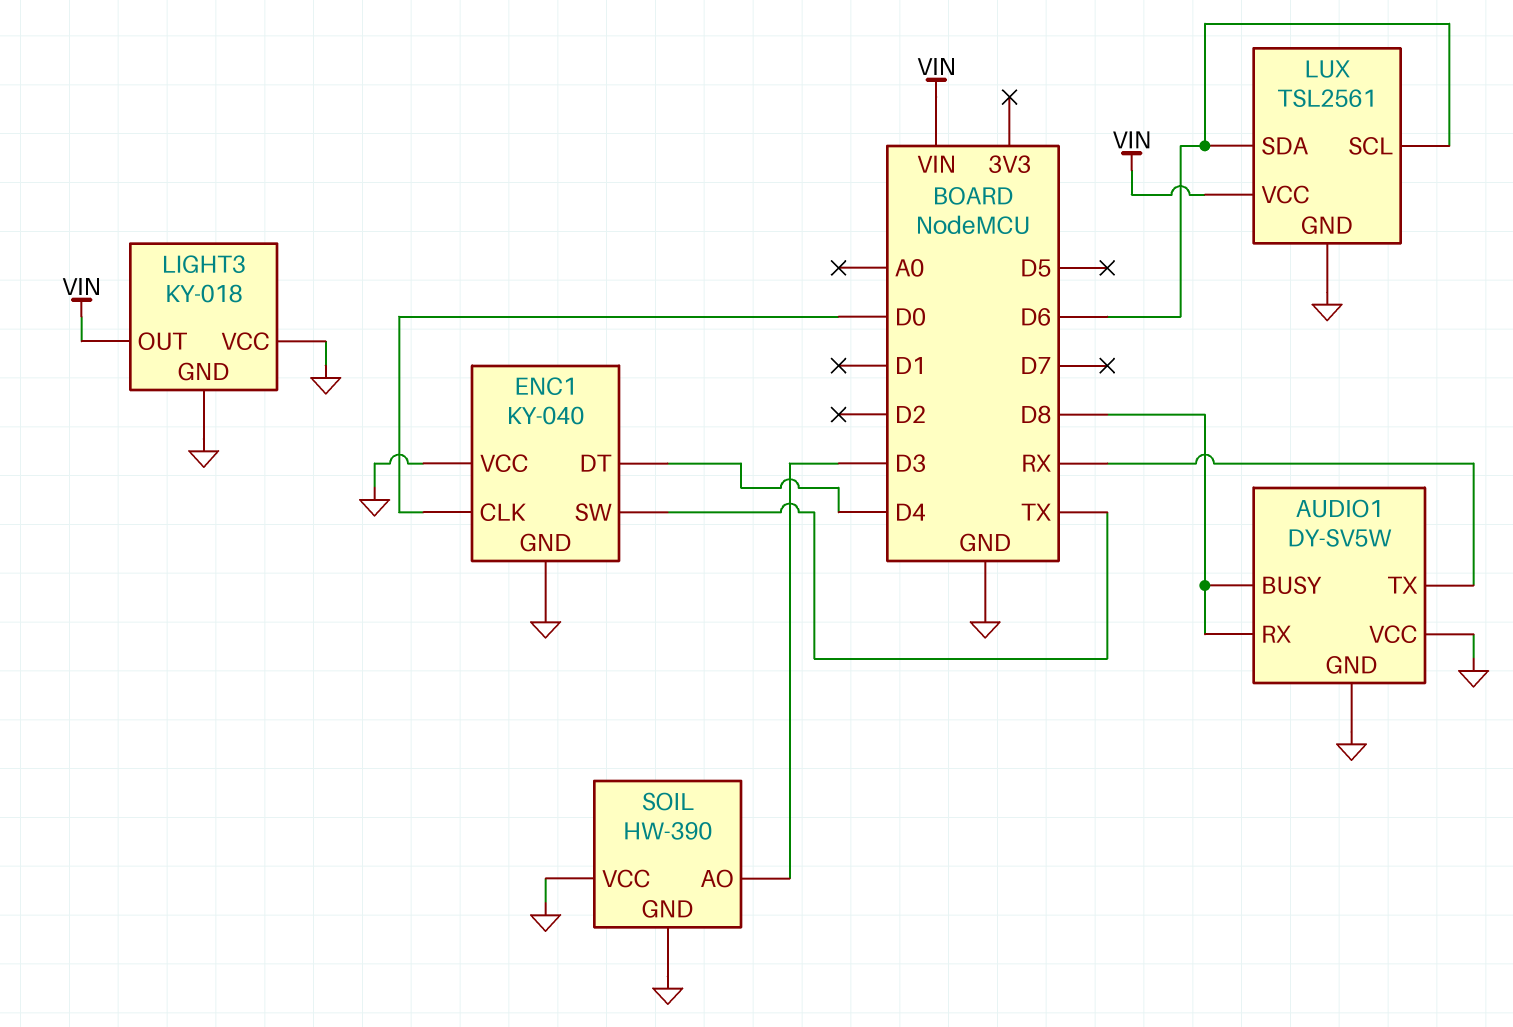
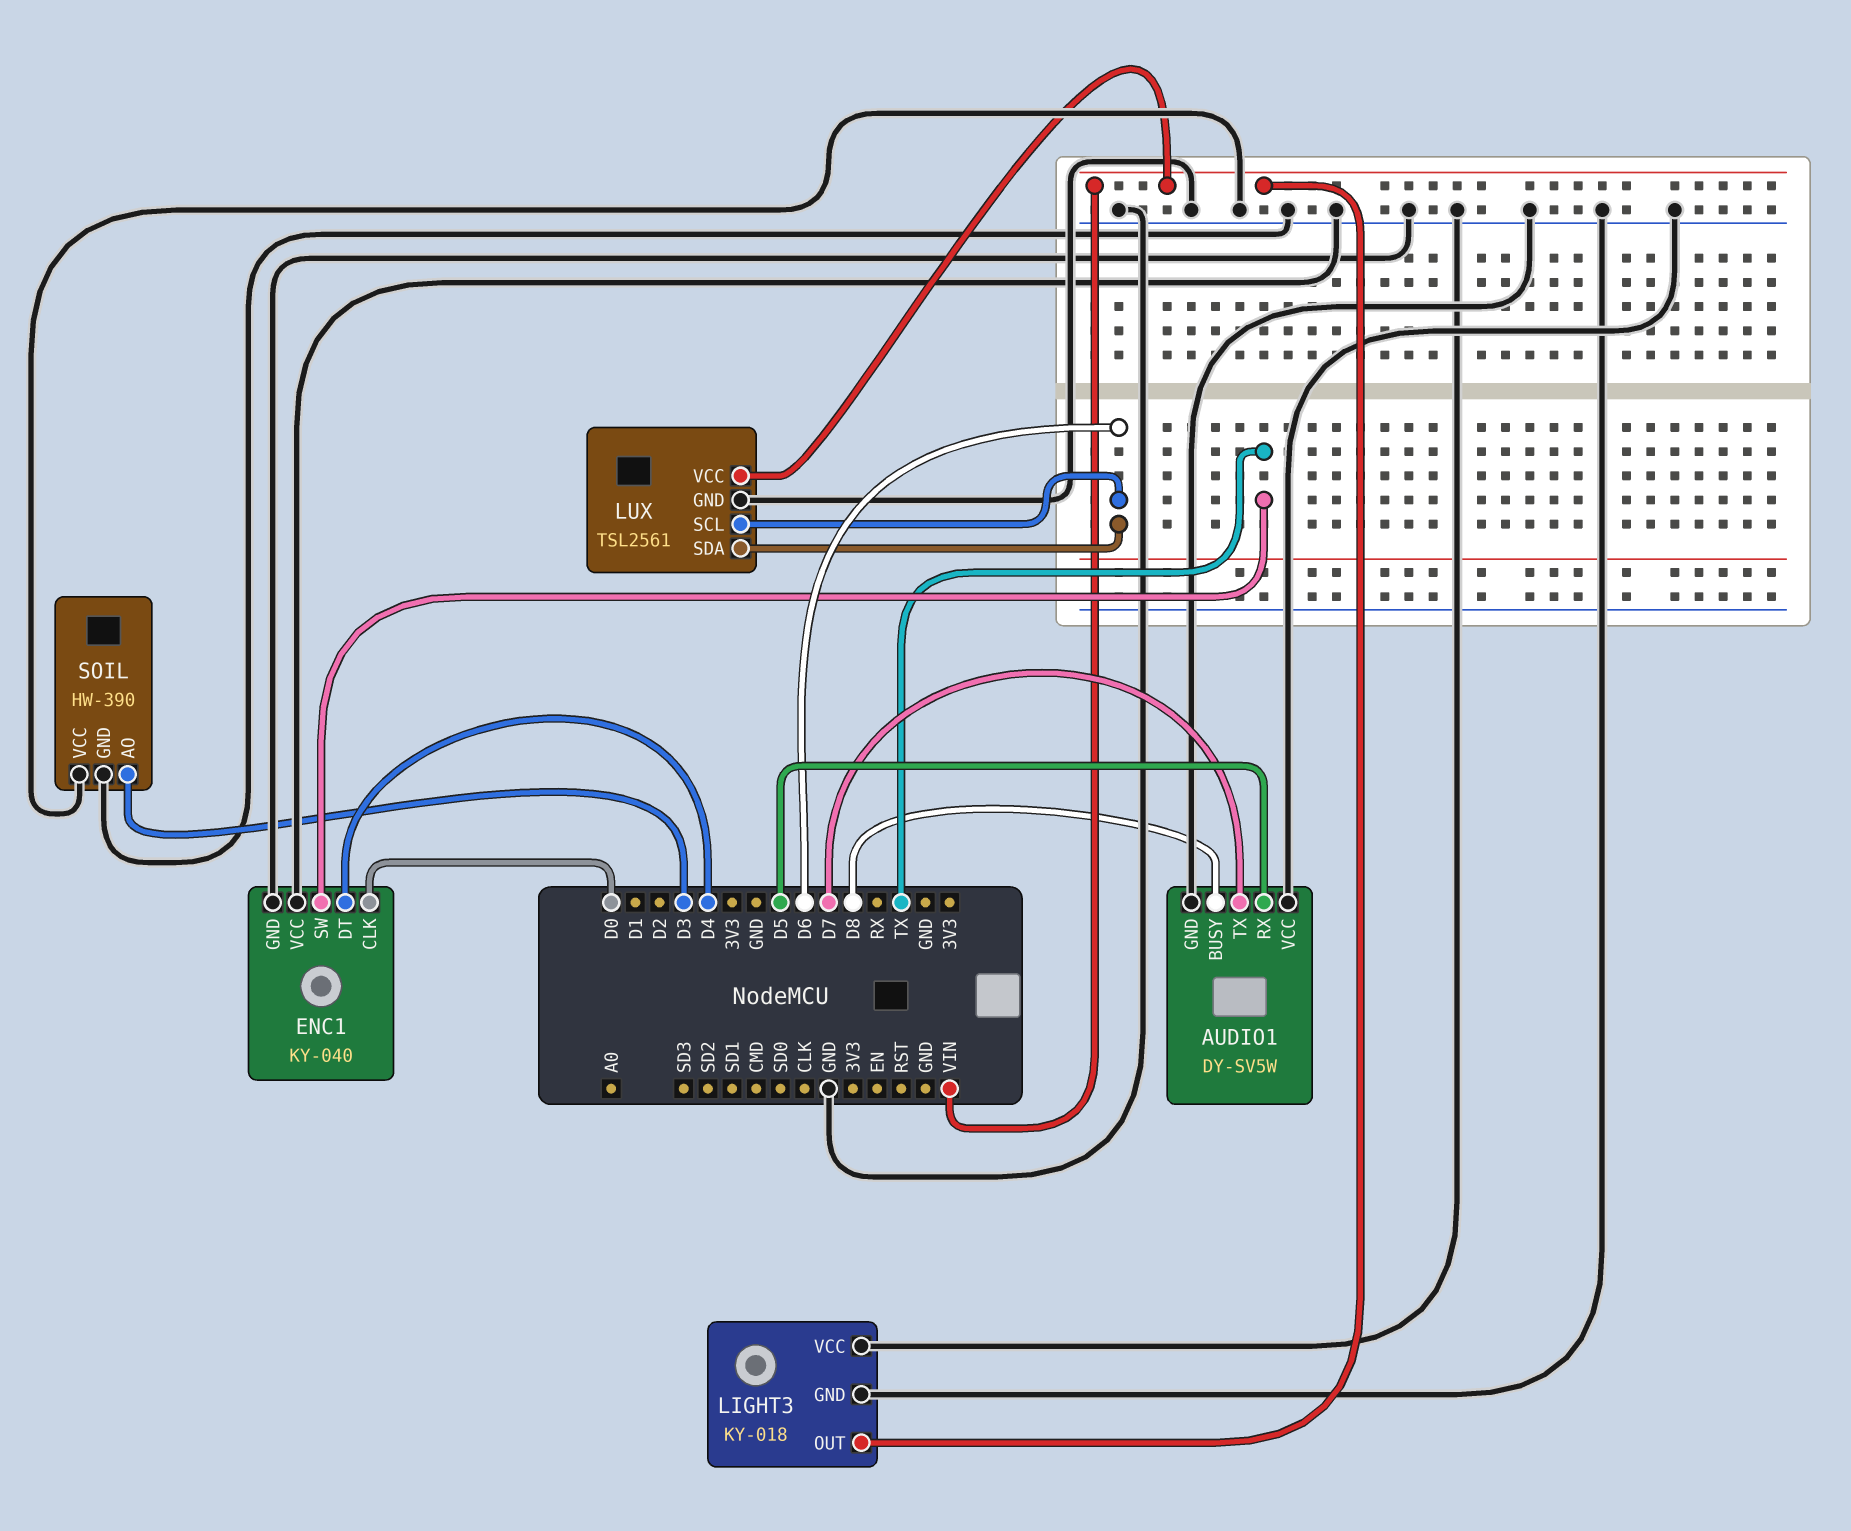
AUDIO1 pin RX: D8 -> D5
AUDIO1 pin TX: RX -> D7

